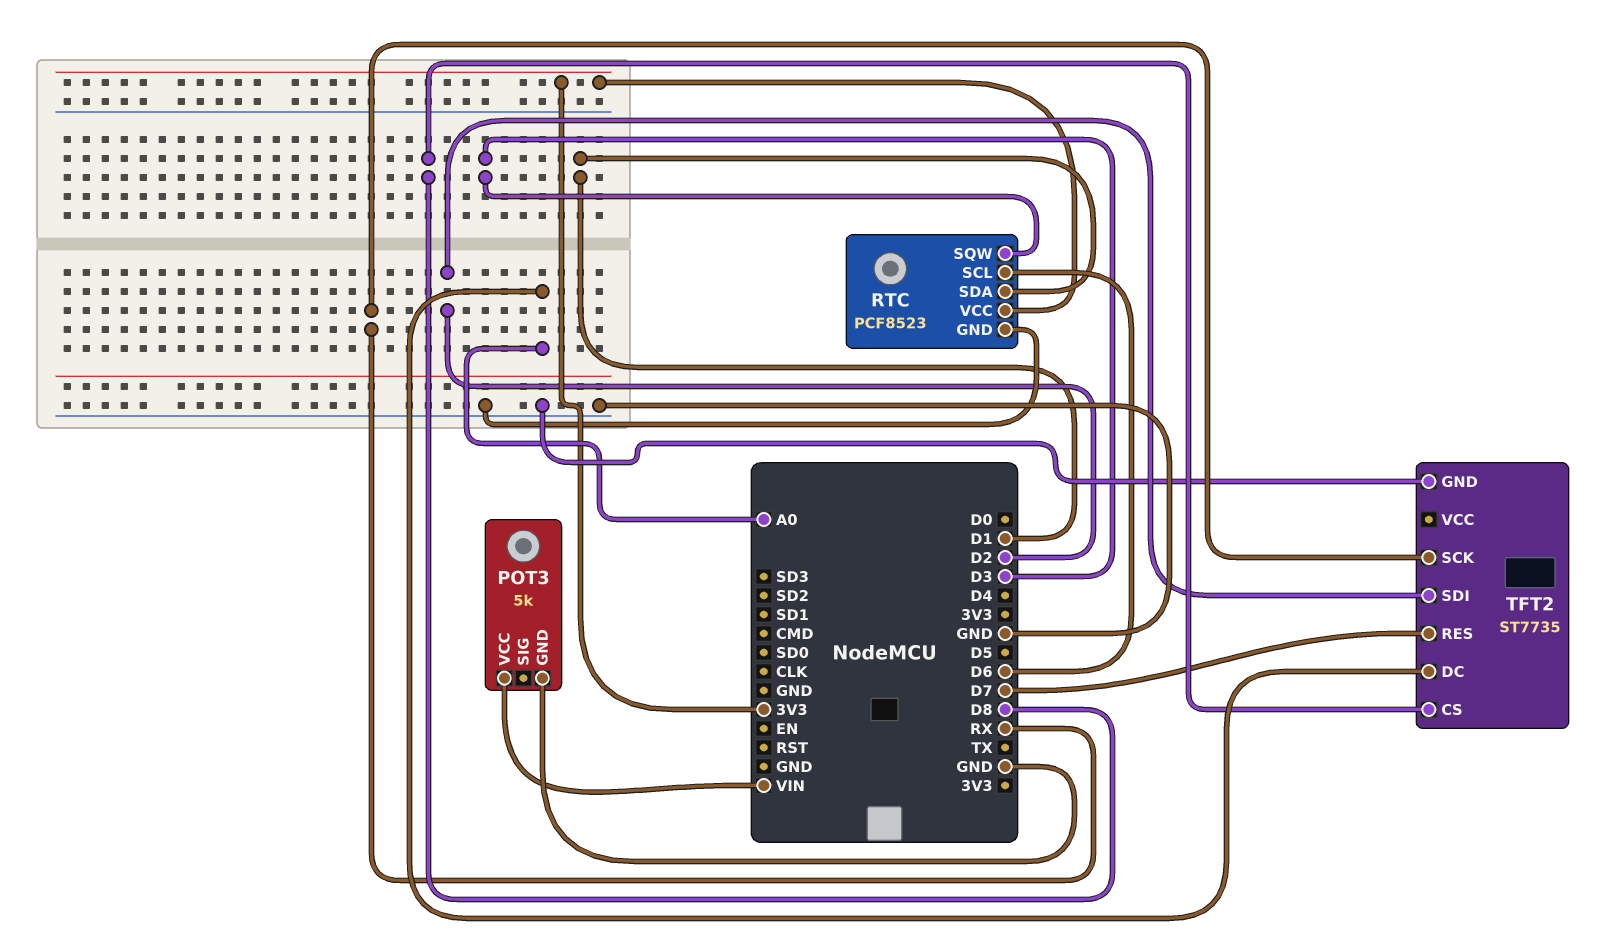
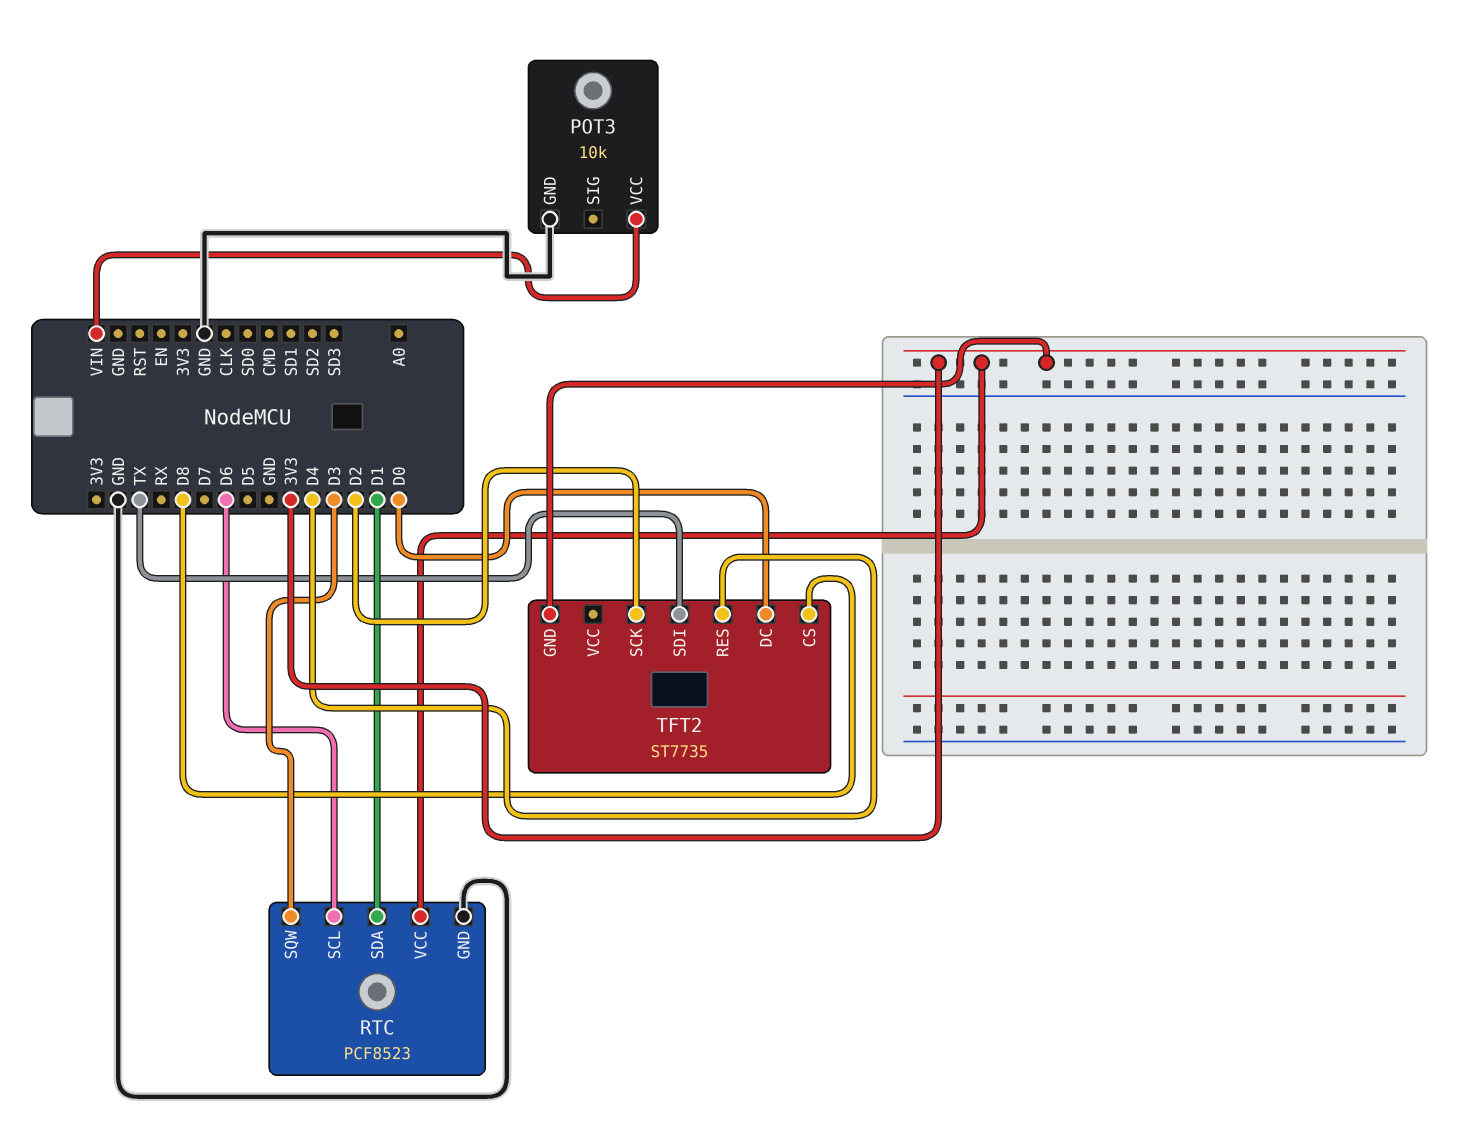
POT3: 5k -> 10k
TFT2 pin DC: A0 -> D0
TFT2 pin GND: GND -> 3V3
TFT2 pin RES: D7 -> D4
TFT2 pin SCK: RX -> D2
TFT2 pin SDI: D2 -> TX

